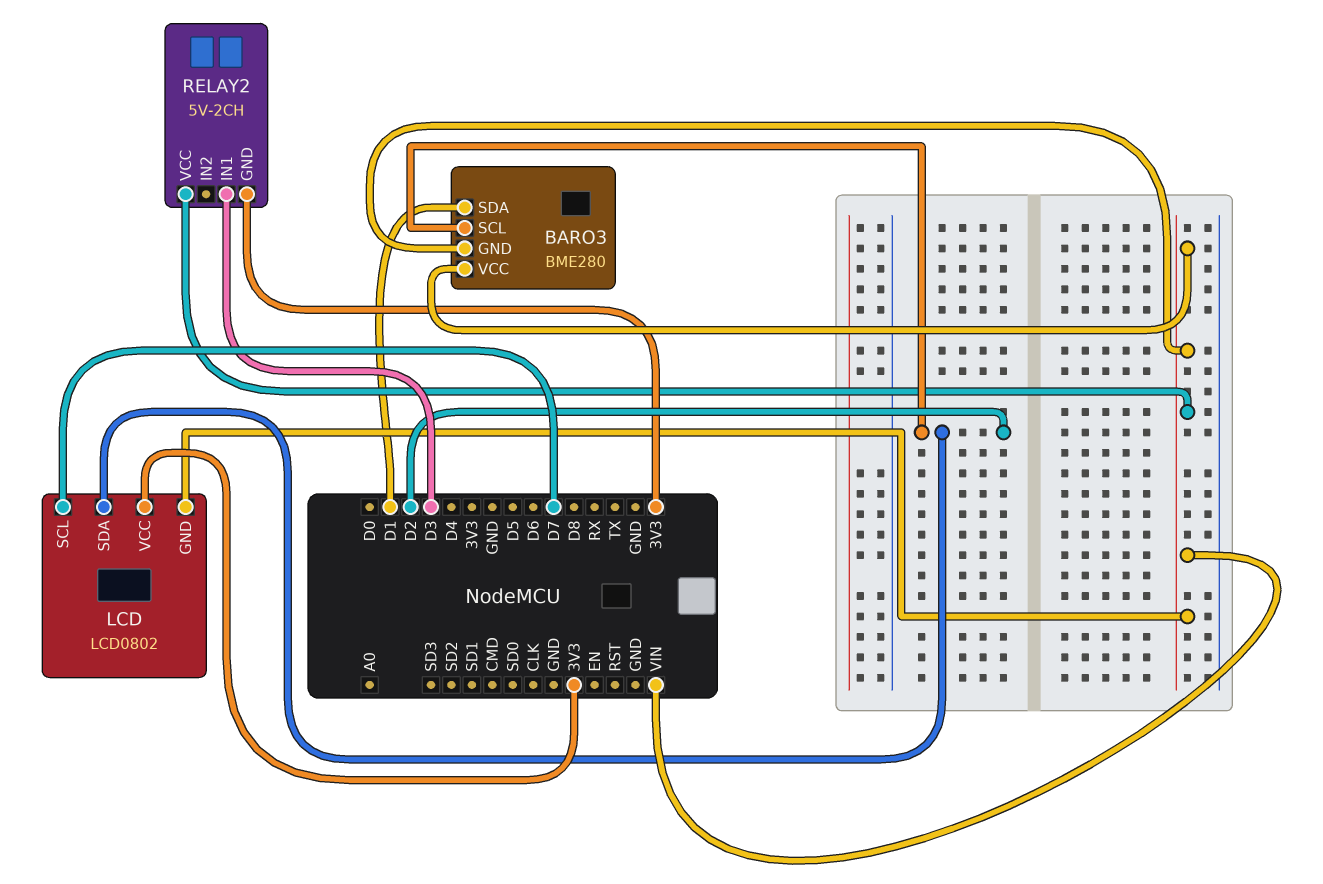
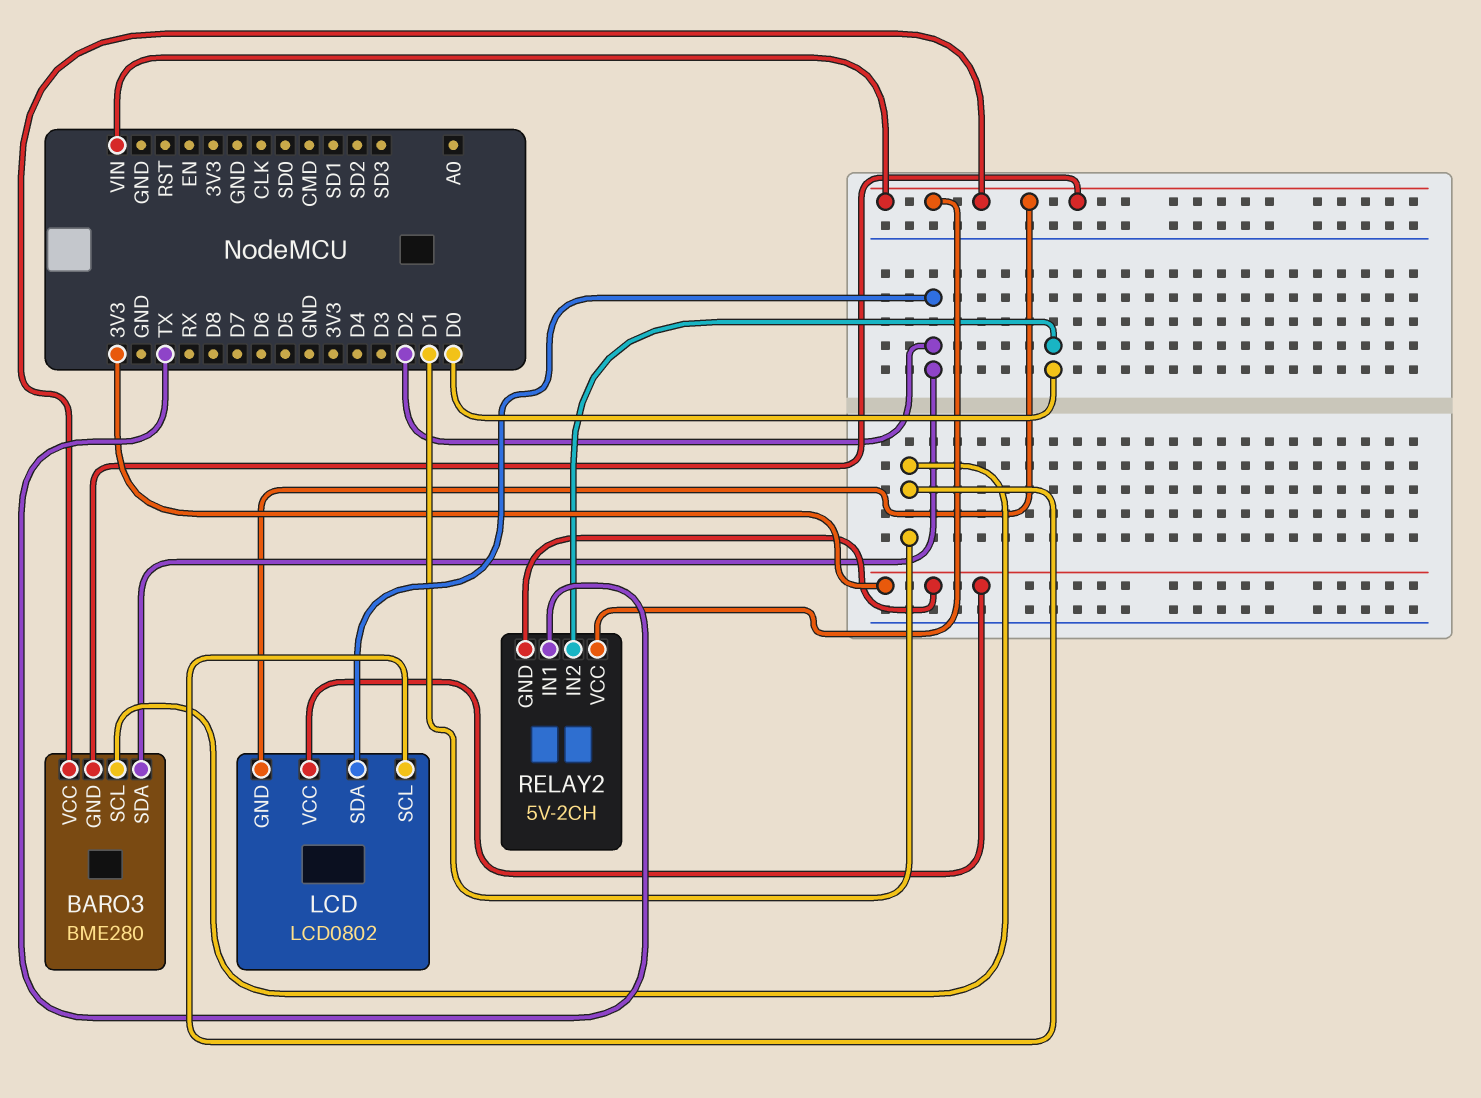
BARO3 pin SCL: D2 -> D1
BARO3 pin SDA: D1 -> D2
LCD pin SCL: D7 -> D1
RELAY2 pin IN1: D3 -> TX
RELAY2 pin IN2: none -> D0

